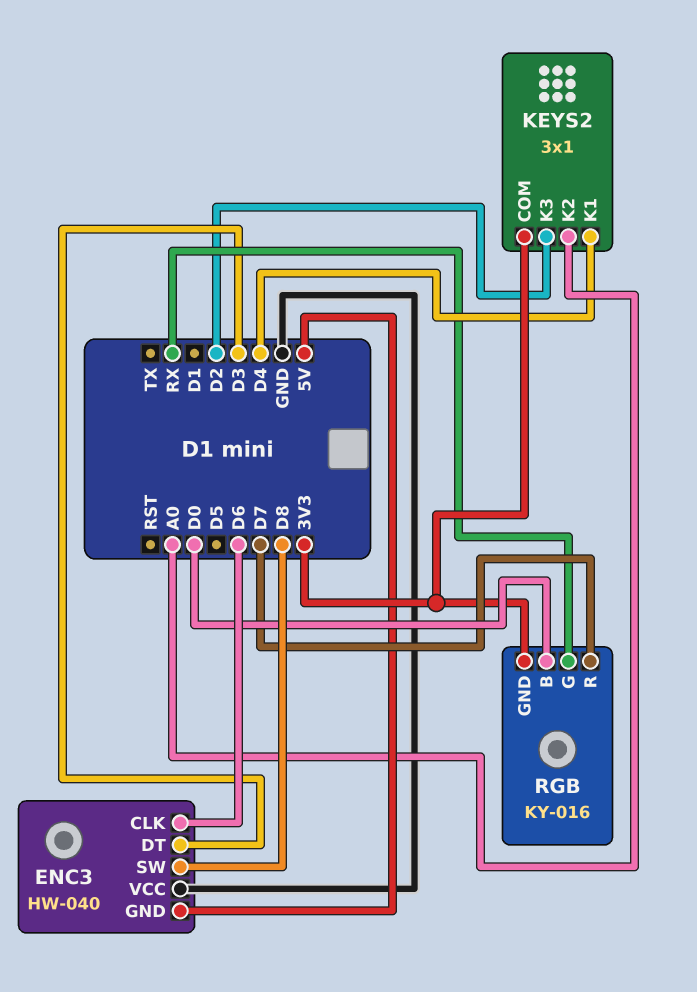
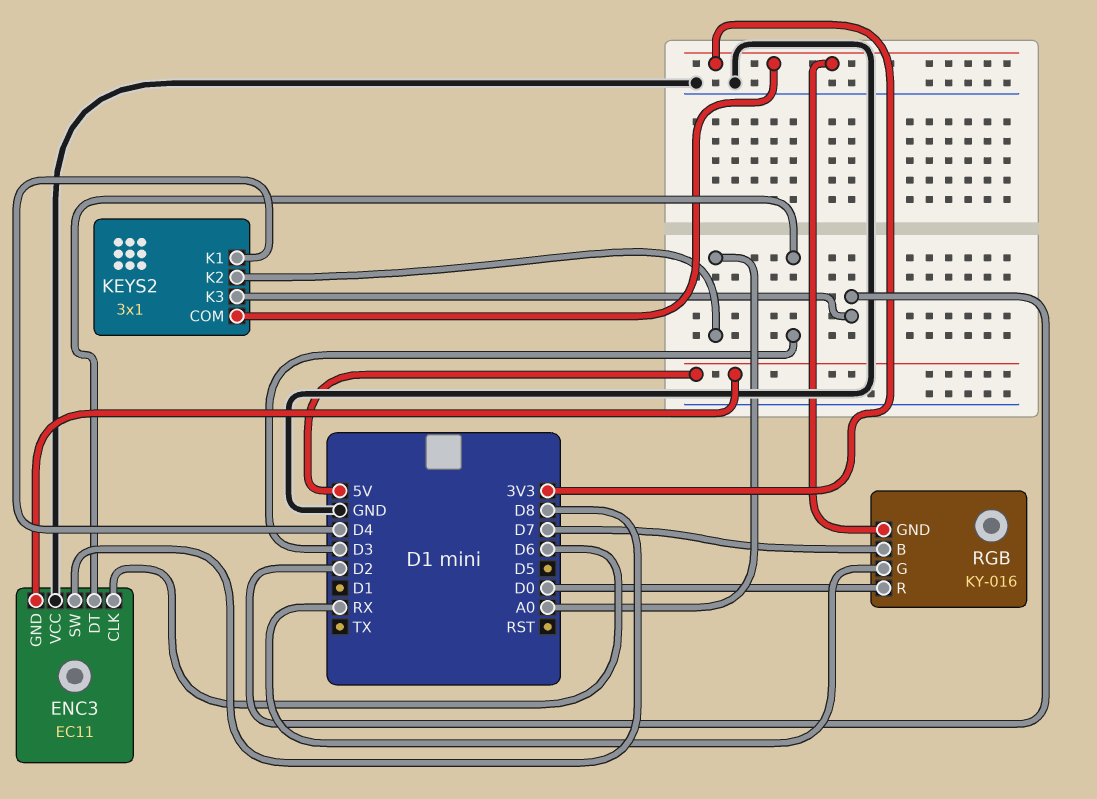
ENC3: HW-040 -> EC11
RGB pin B: D0 -> D7
RGB pin R: D7 -> D0

